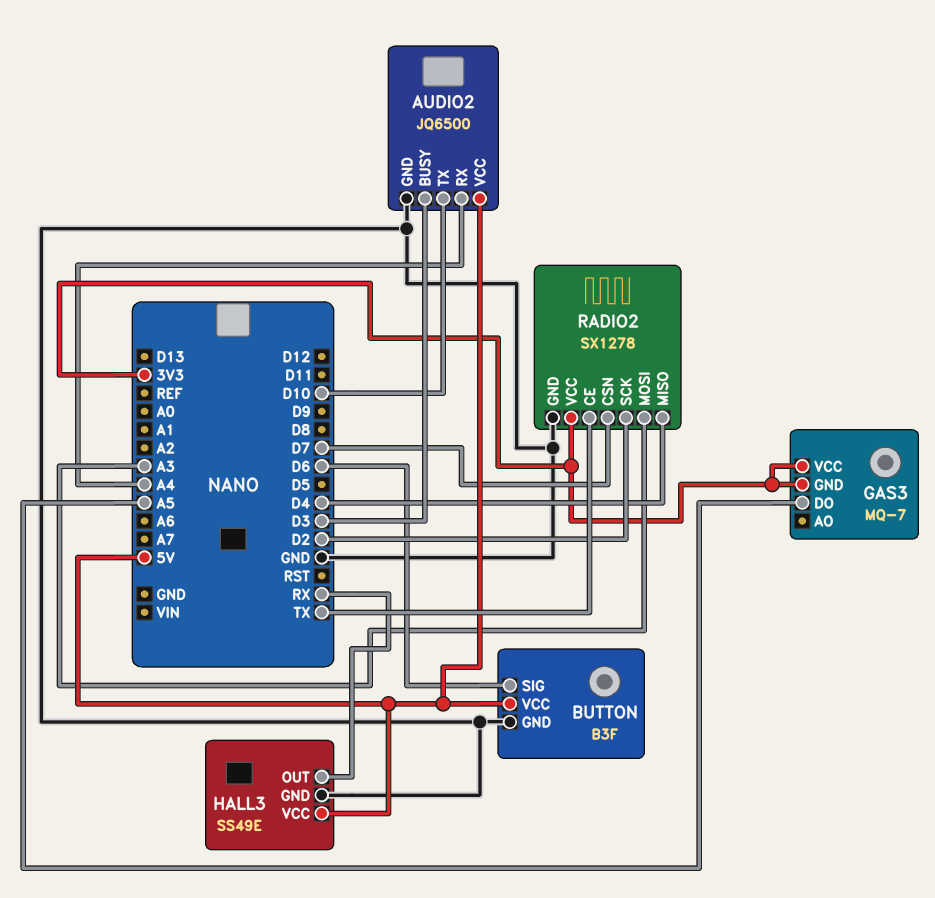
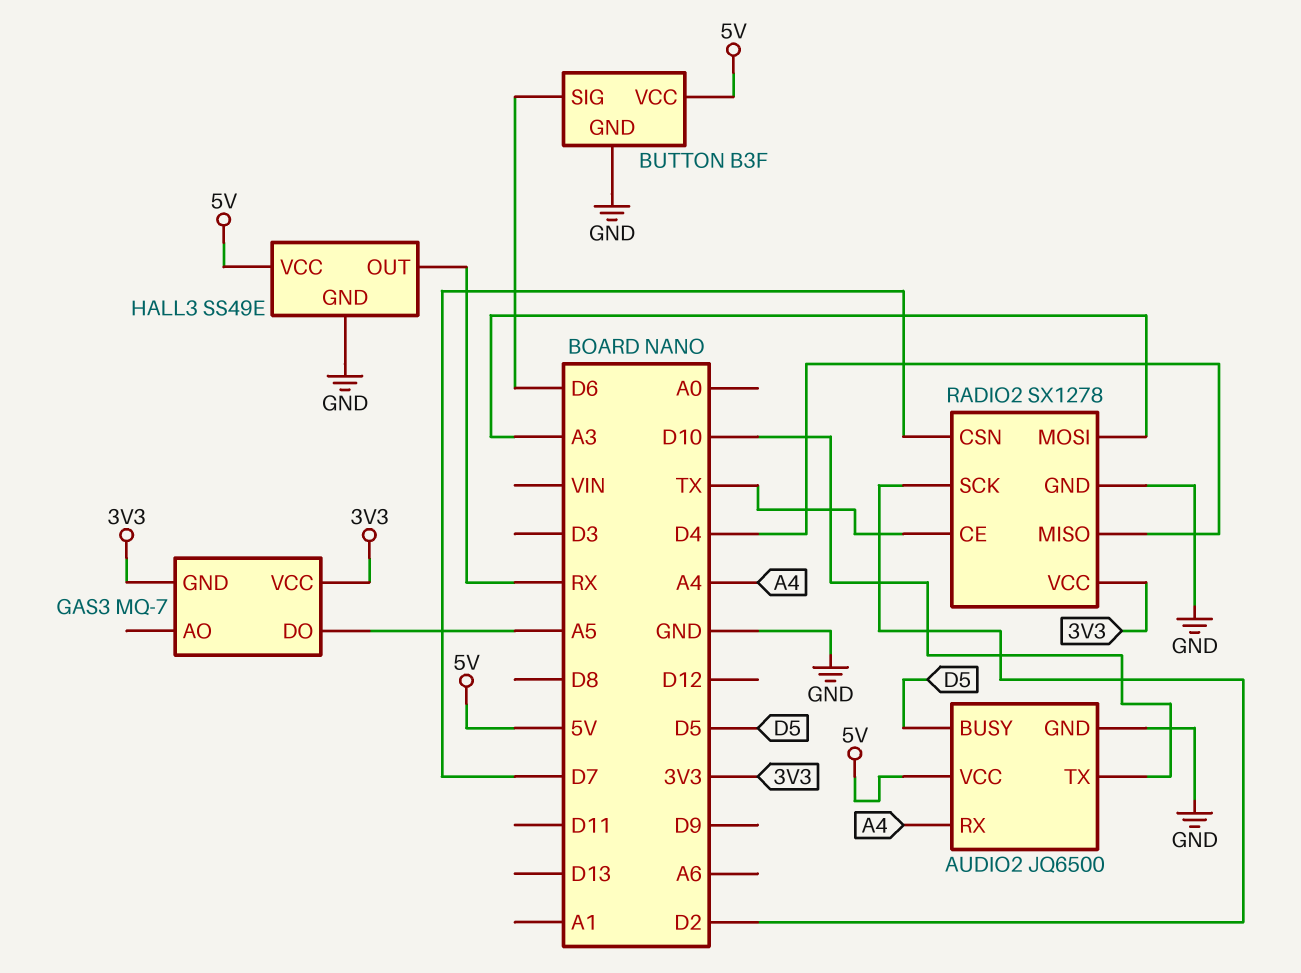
AUDIO2 pin BUSY: D3 -> D5

